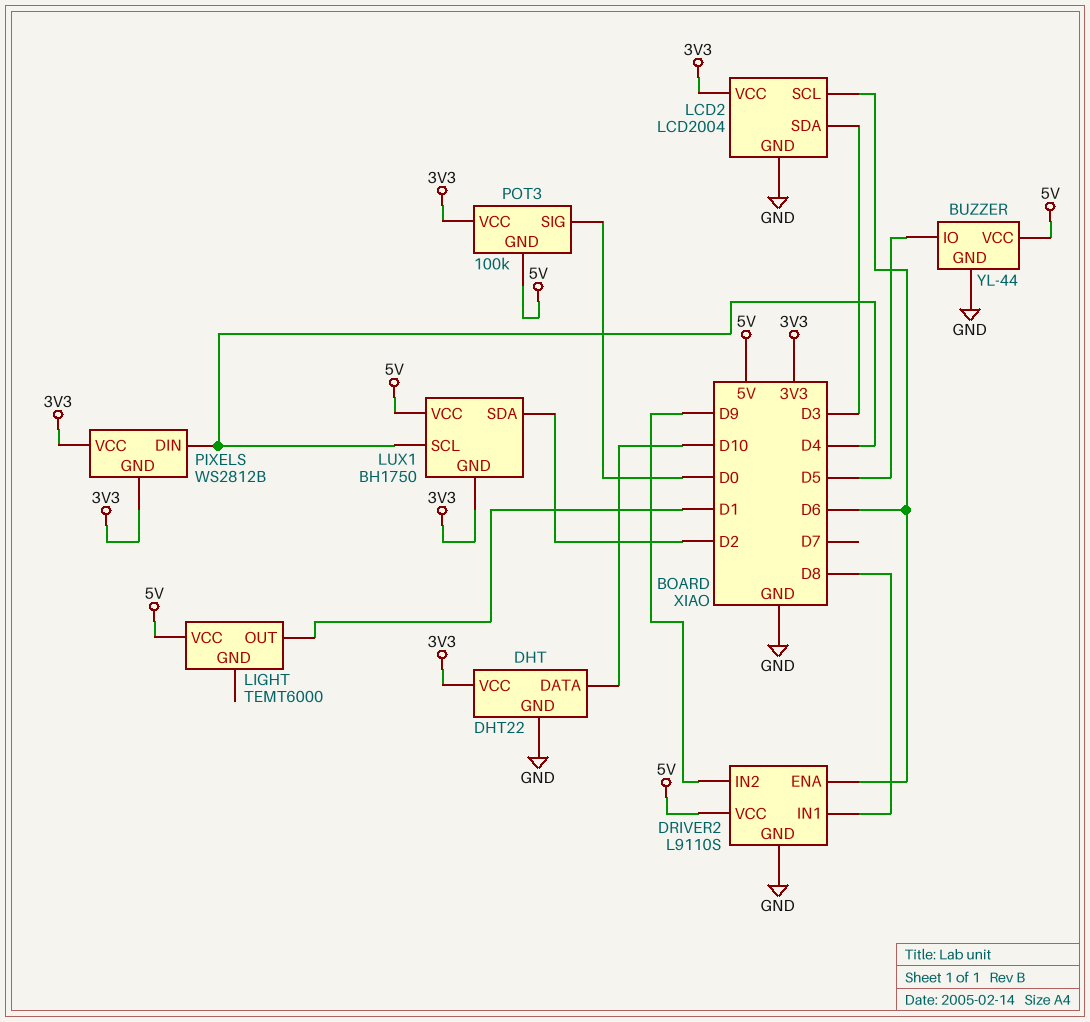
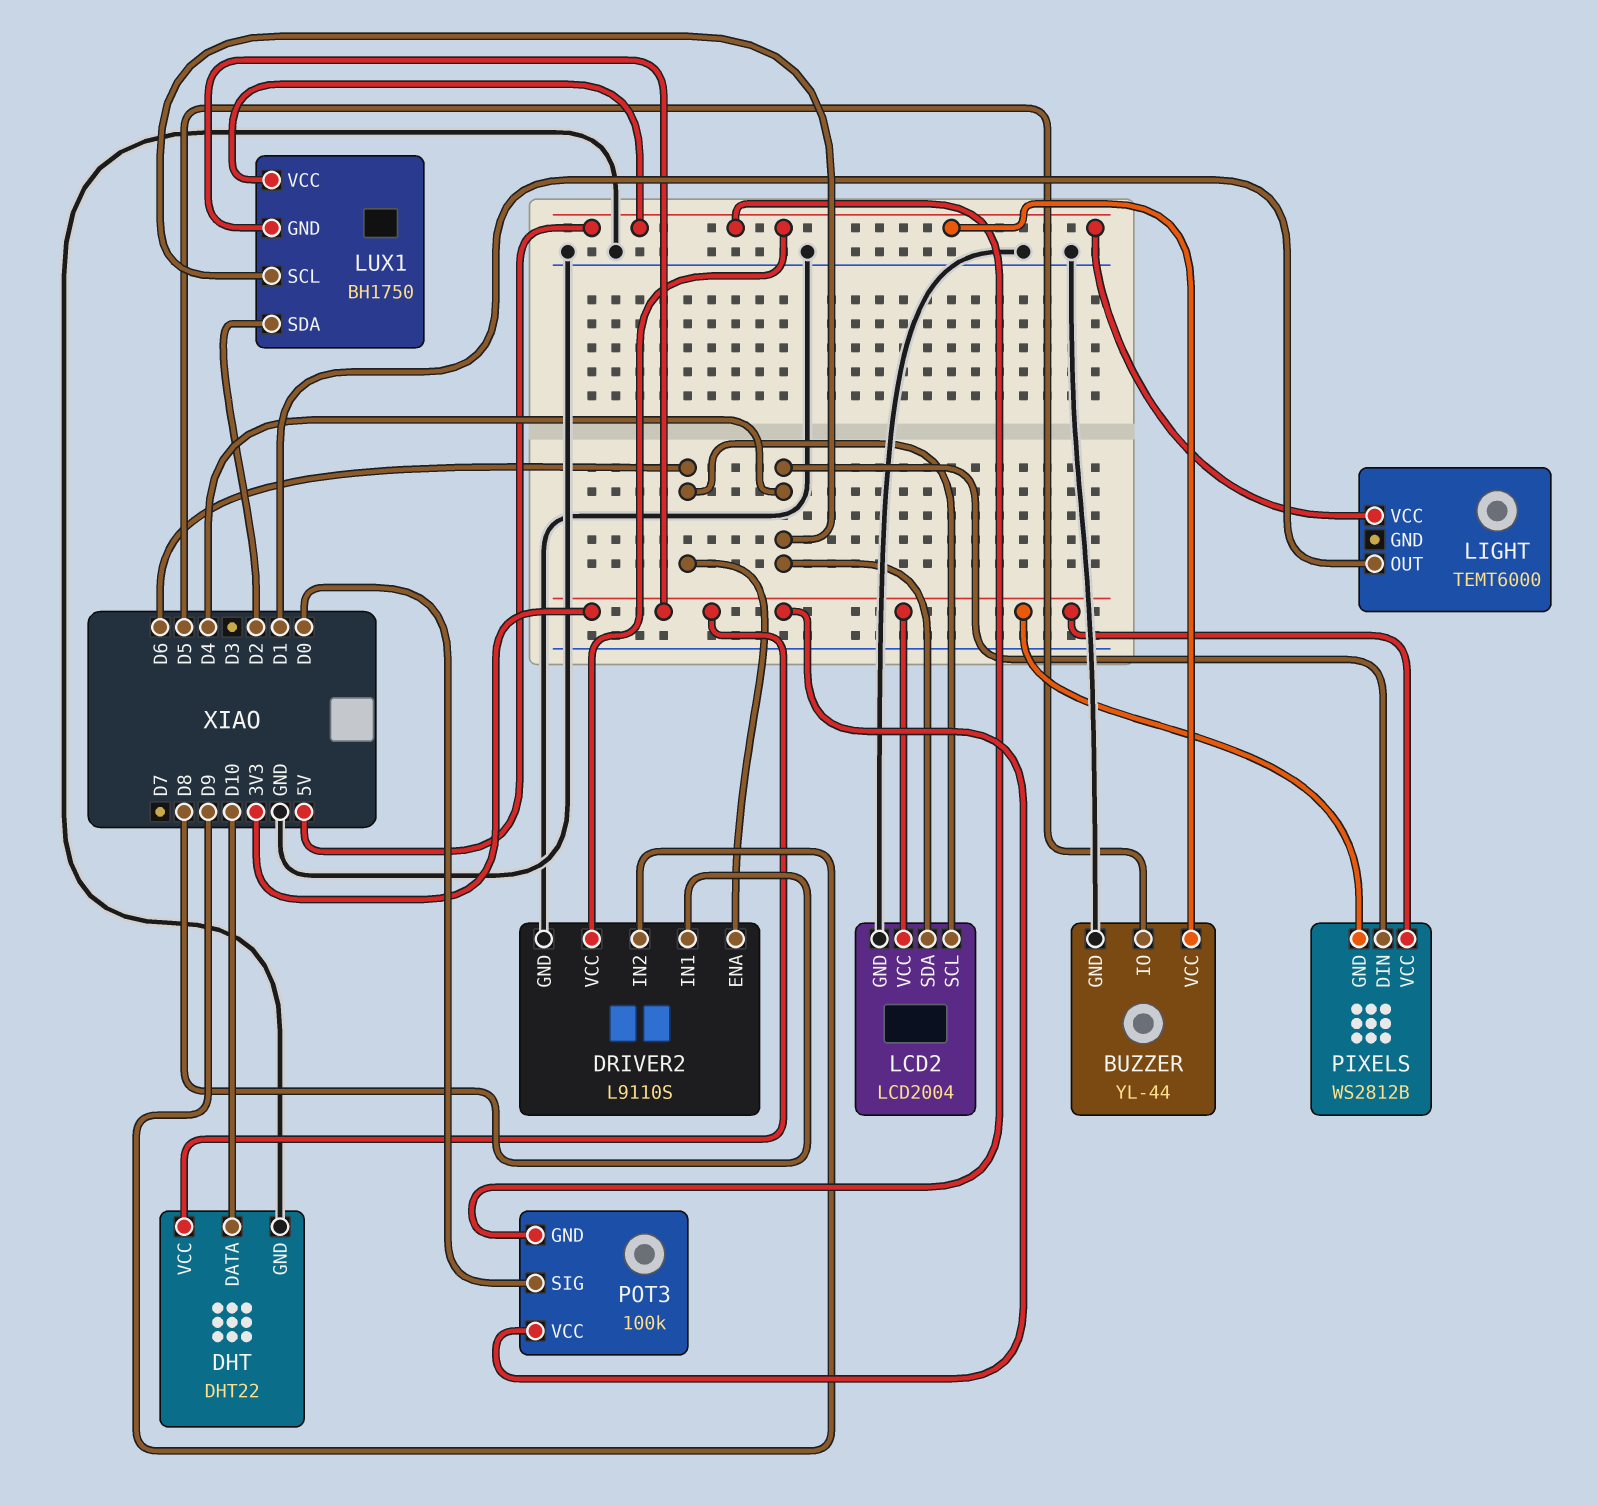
LCD2 pin SDA: D3 -> D4

